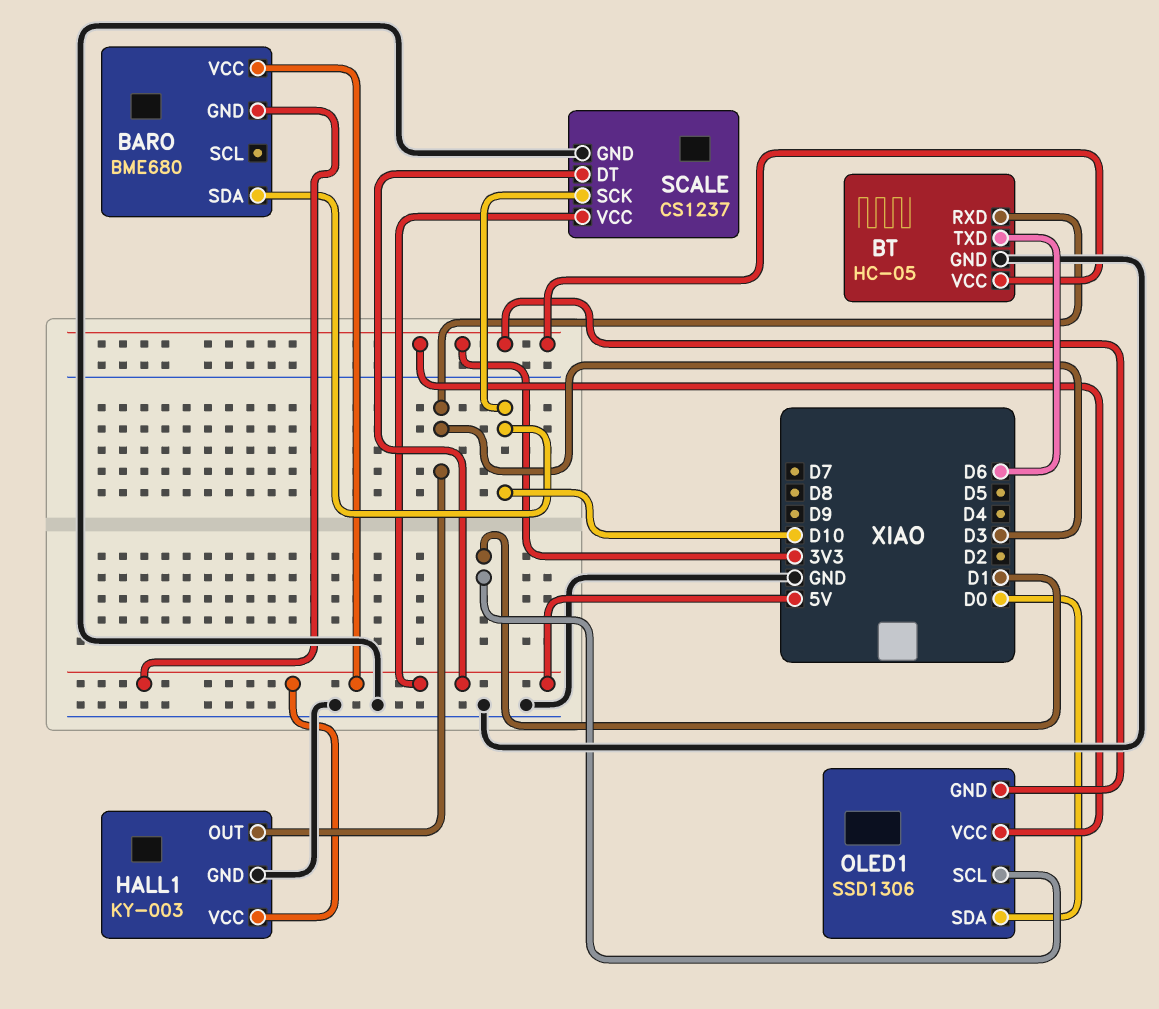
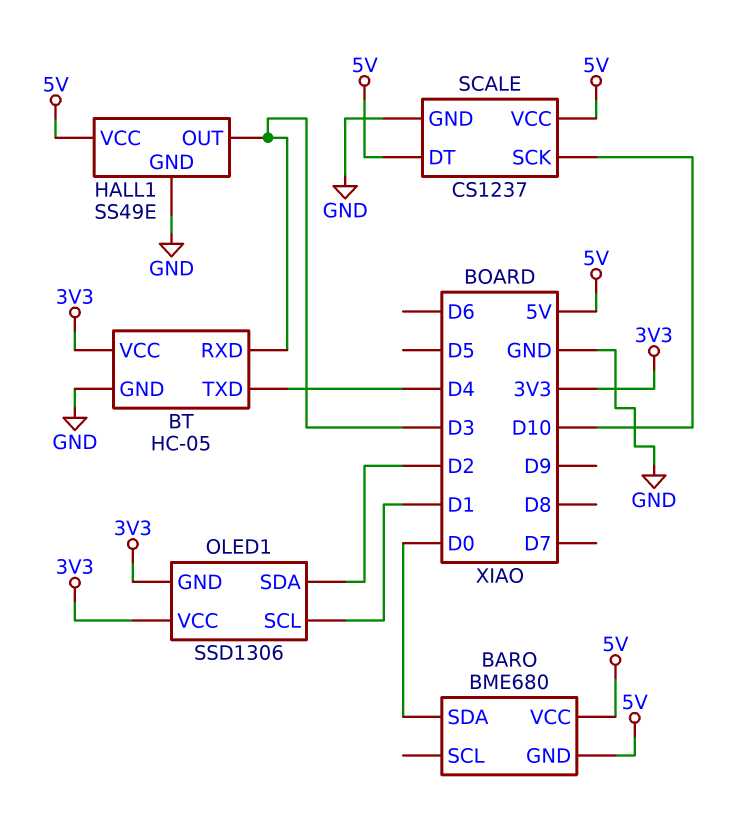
BARO pin SDA: D10 -> D0
BT pin TXD: D6 -> D4
HALL1: KY-003 -> SS49E
OLED1 pin SDA: D0 -> D2

